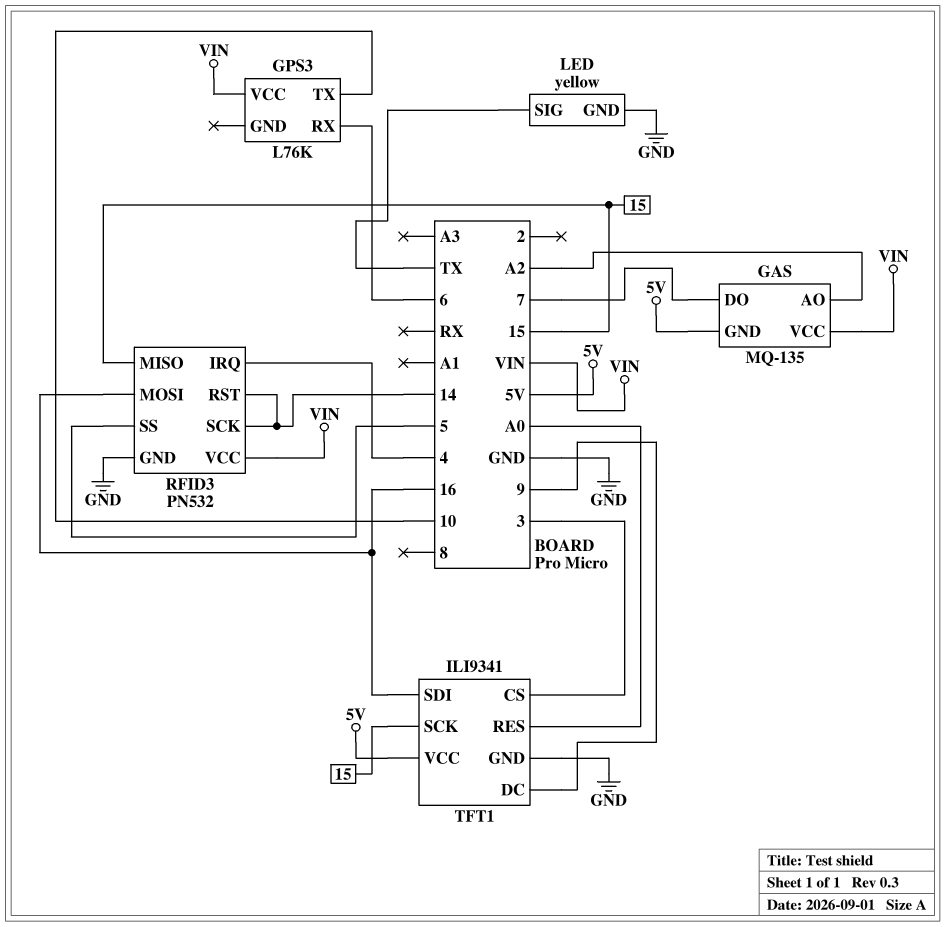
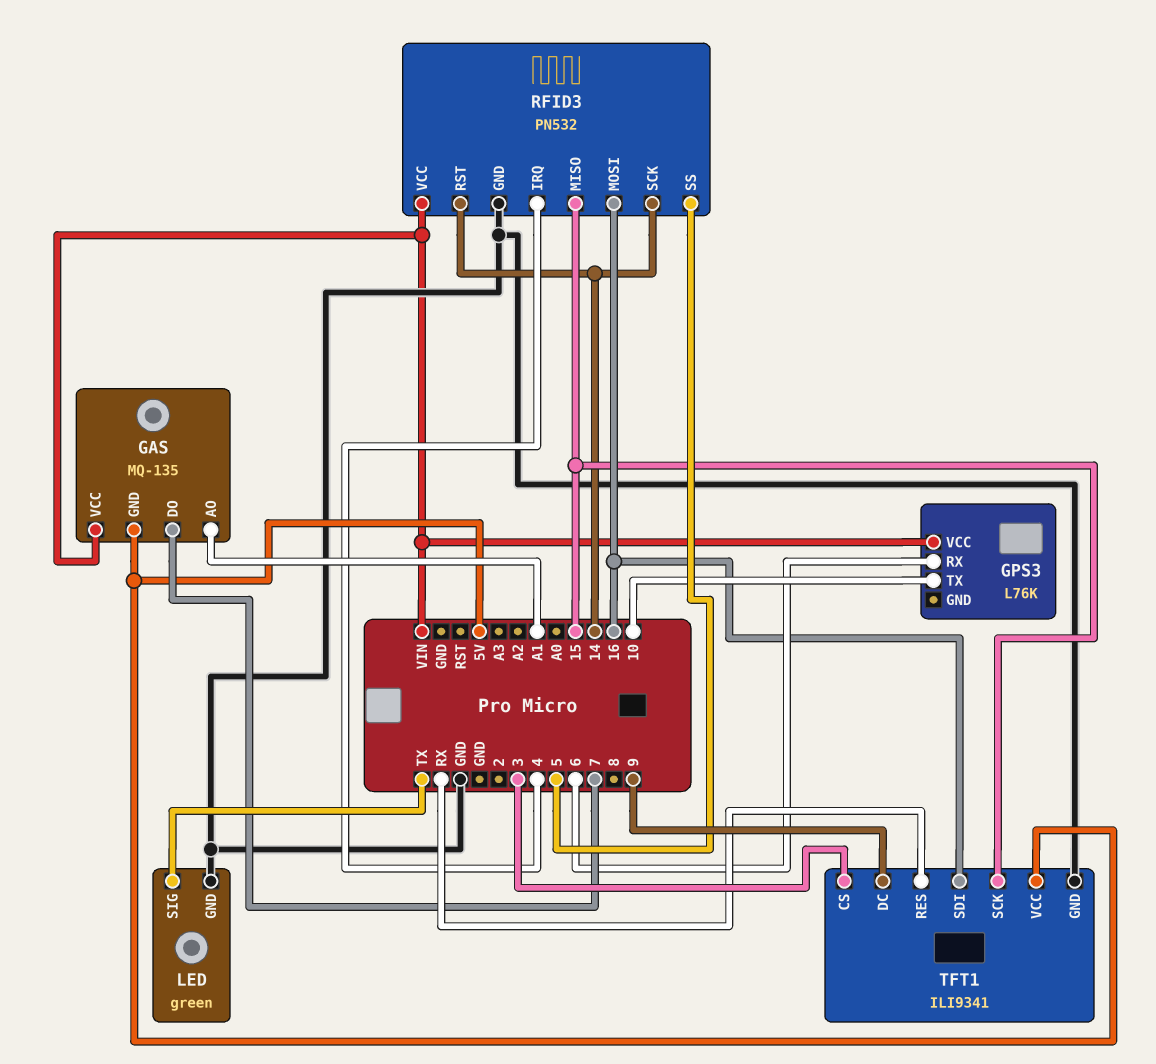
GAS pin AO: A2 -> A1
LED: yellow -> green
TFT1 pin RES: A0 -> RX

